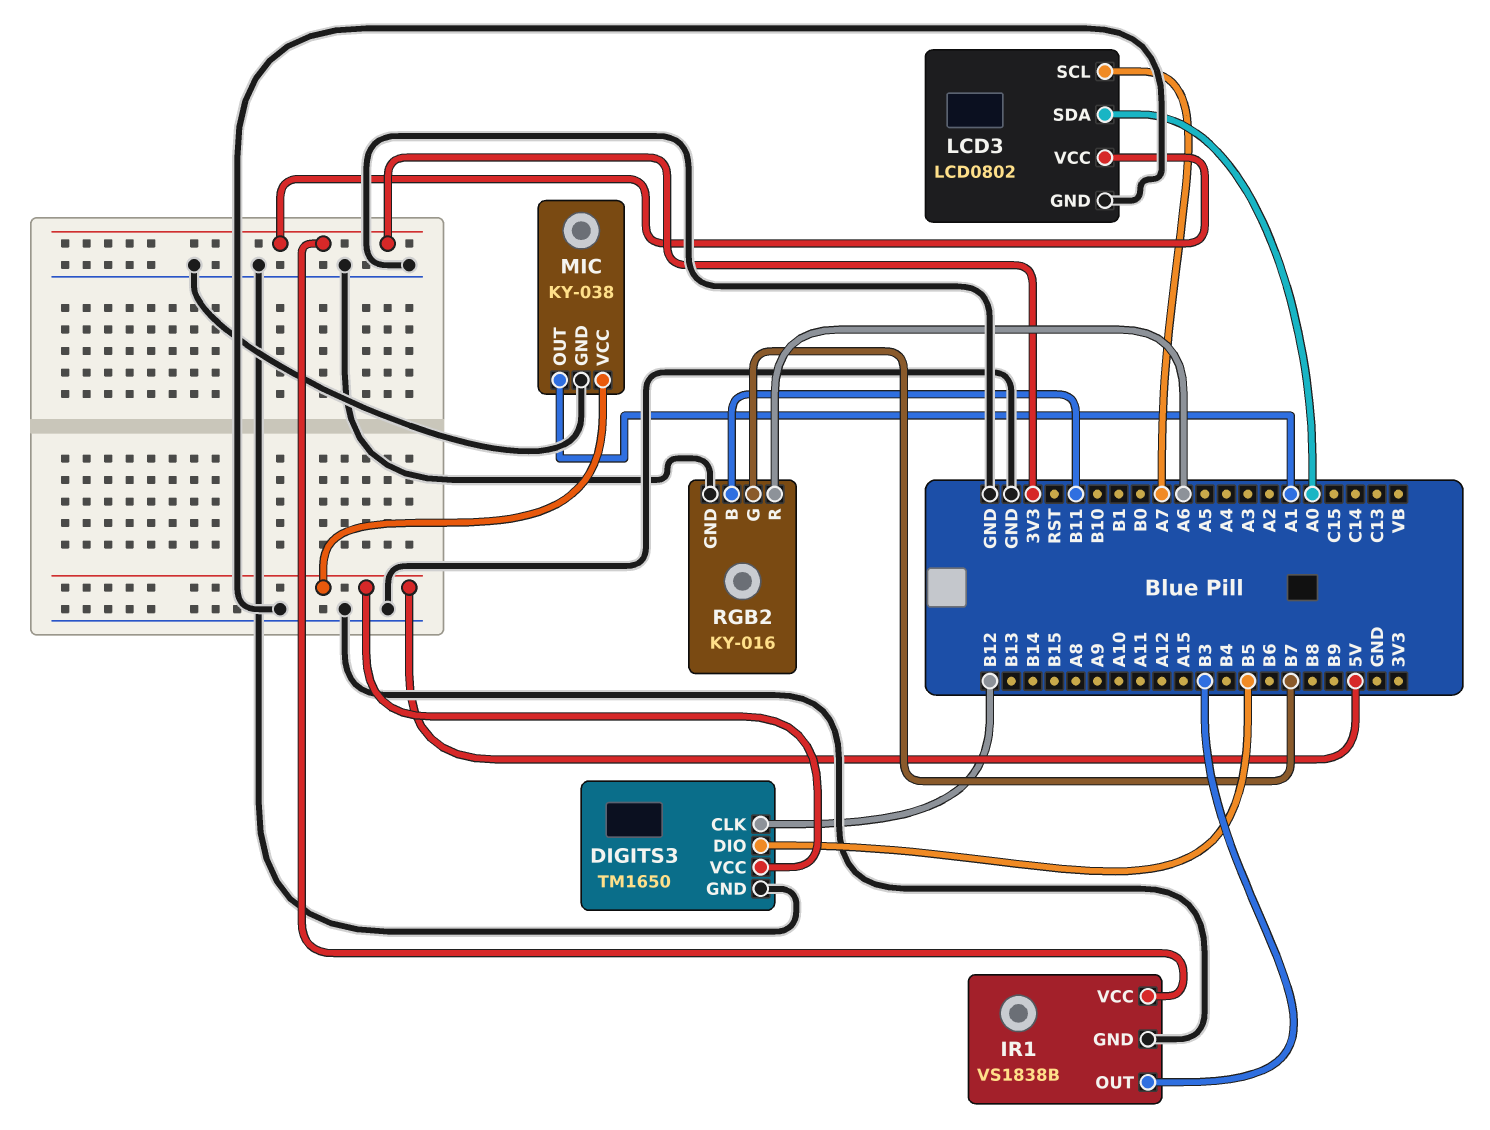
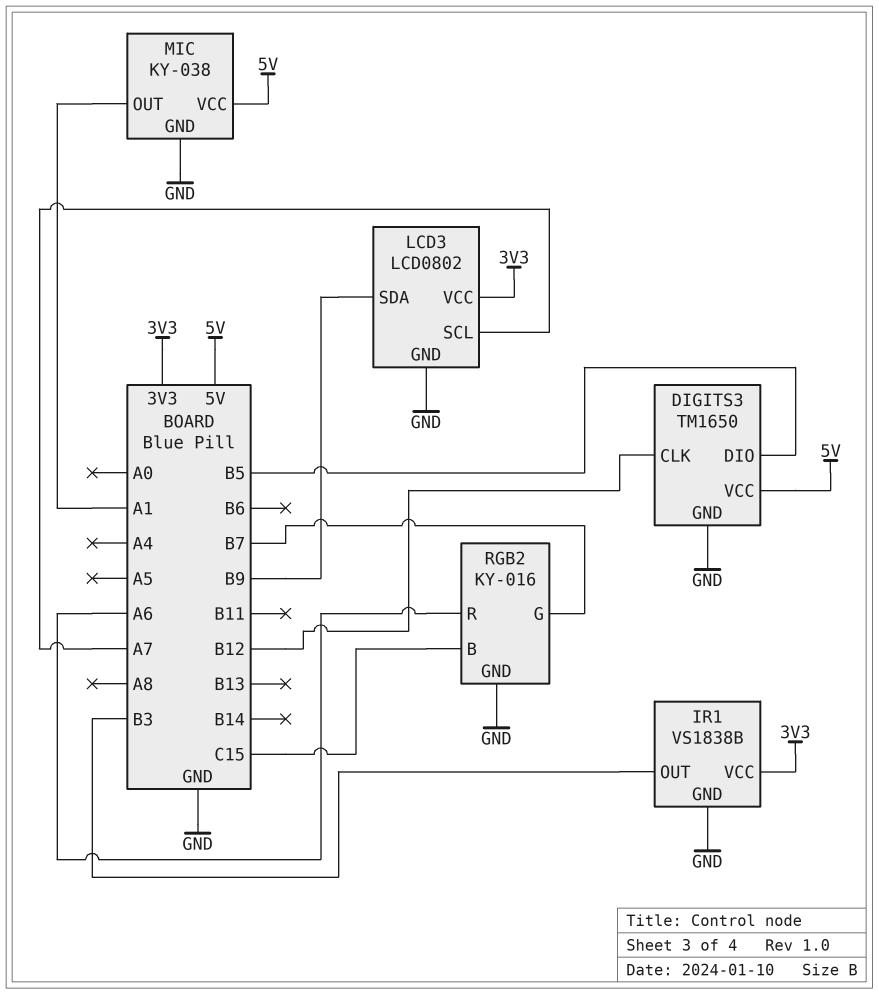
LCD3 pin SDA: A0 -> B9
RGB2 pin B: B11 -> C15

